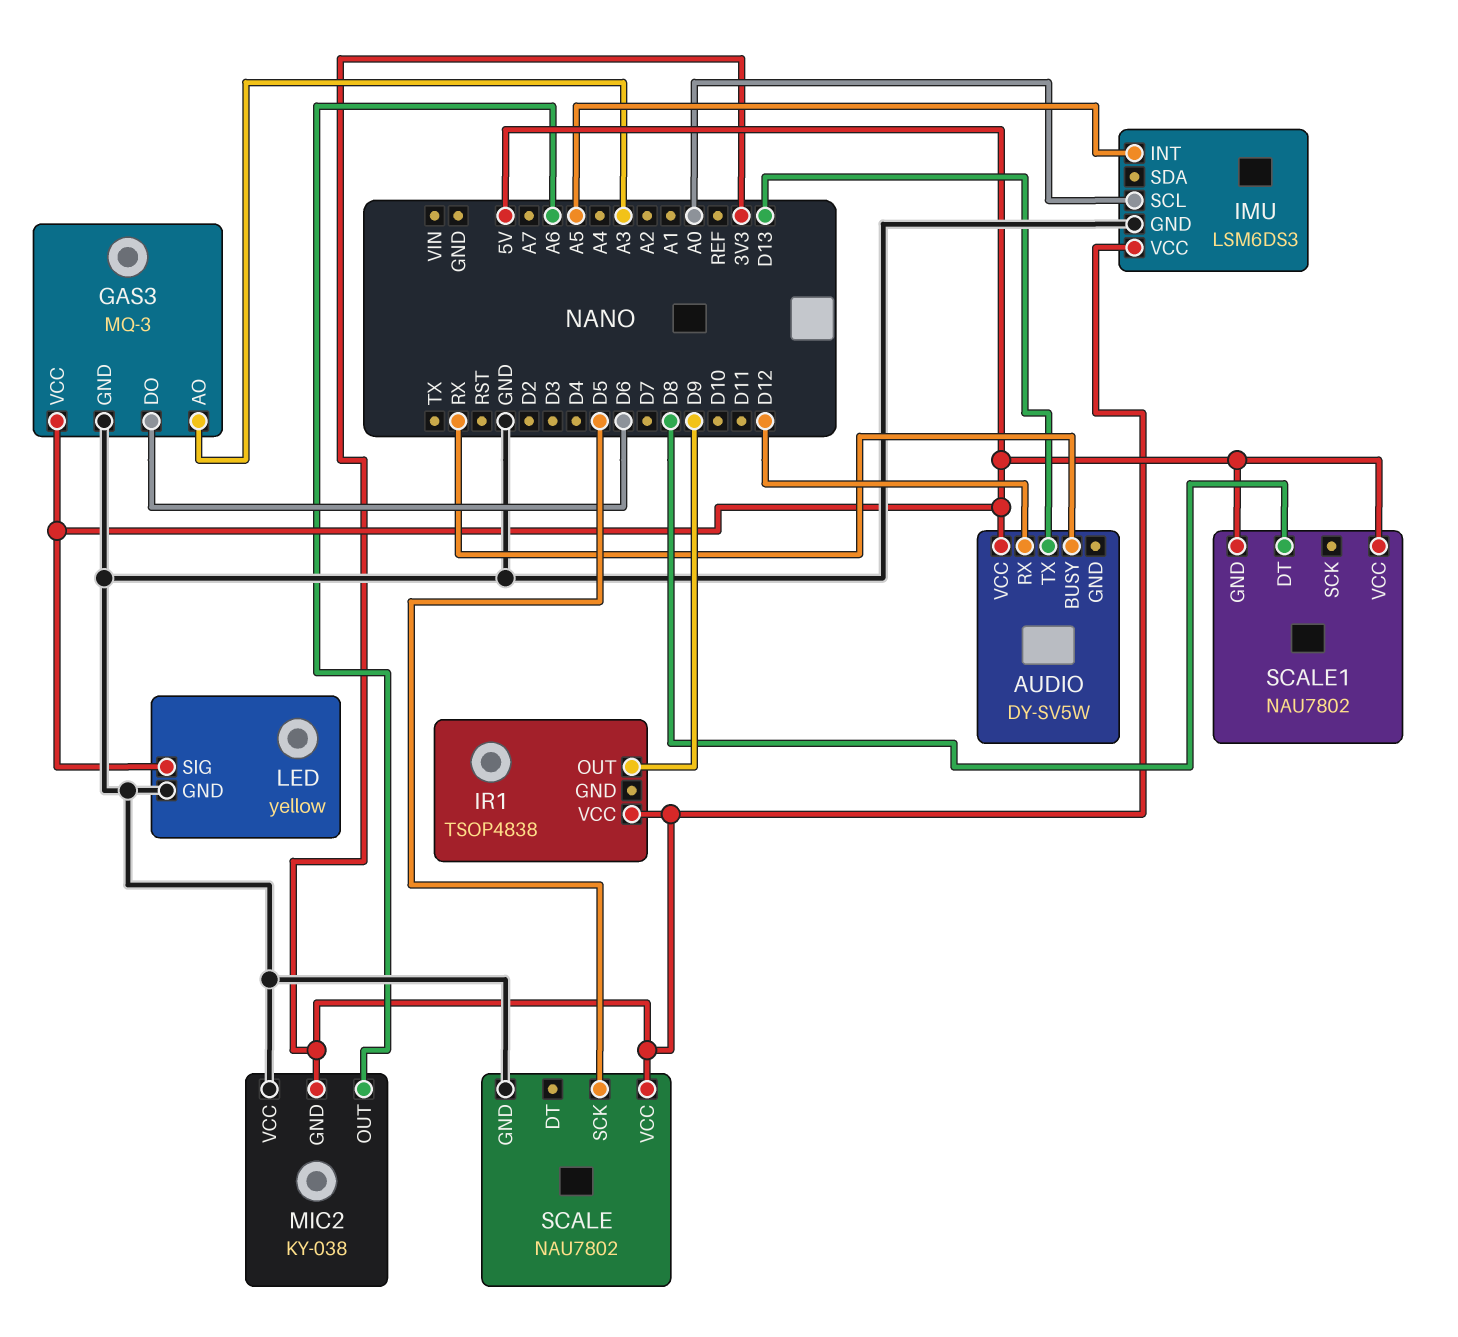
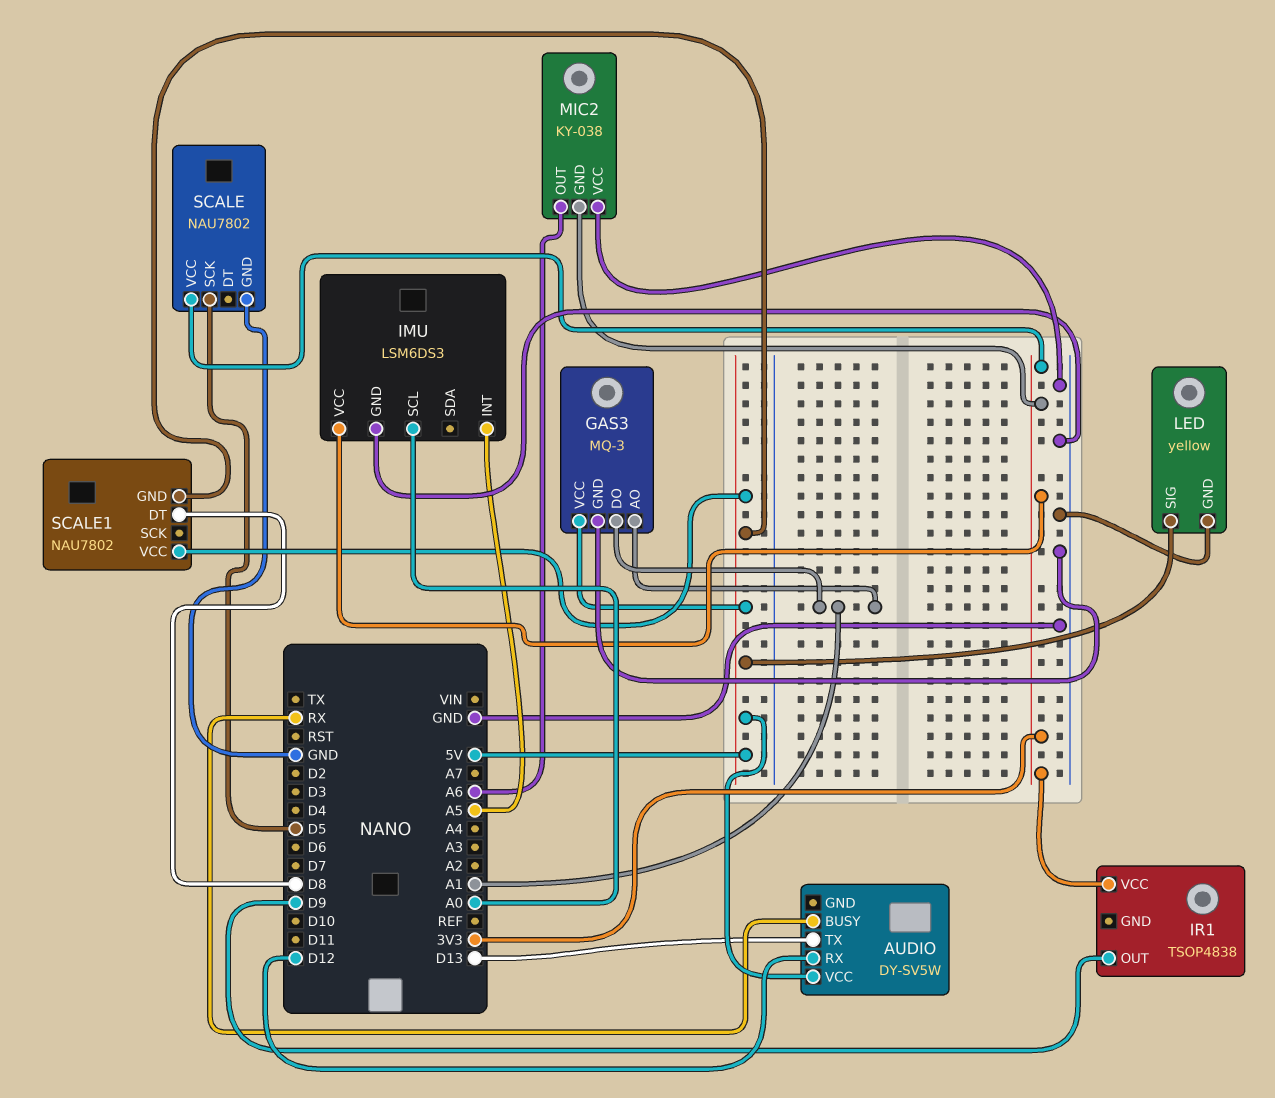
GAS3 pin AO: A3 -> A1
GAS3 pin DO: D6 -> A1

